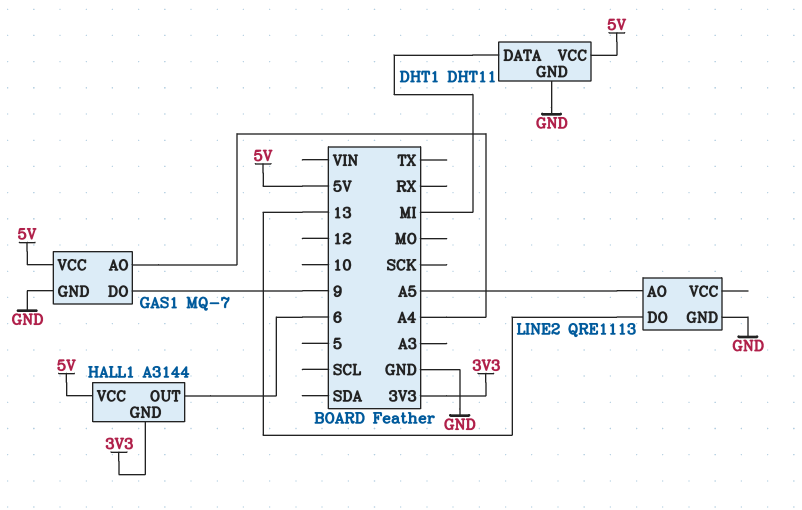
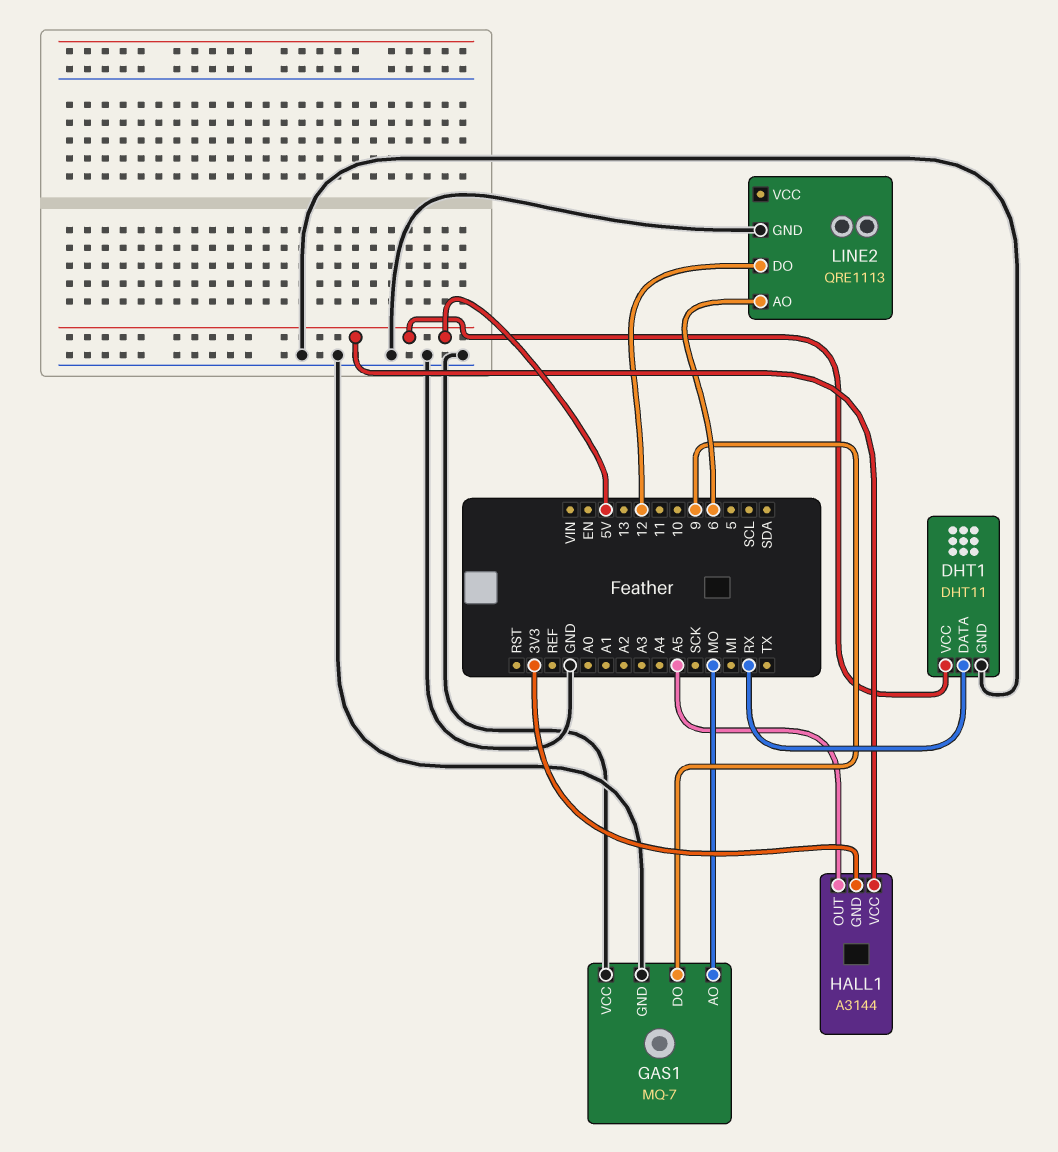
DHT1 pin DATA: MI -> RX
GAS1 pin AO: A4 -> MO
GAS1 pin VCC: 5V -> GND
HALL1 pin OUT: 6 -> A5
LINE2 pin AO: A5 -> 6
LINE2 pin DO: 13 -> 12

